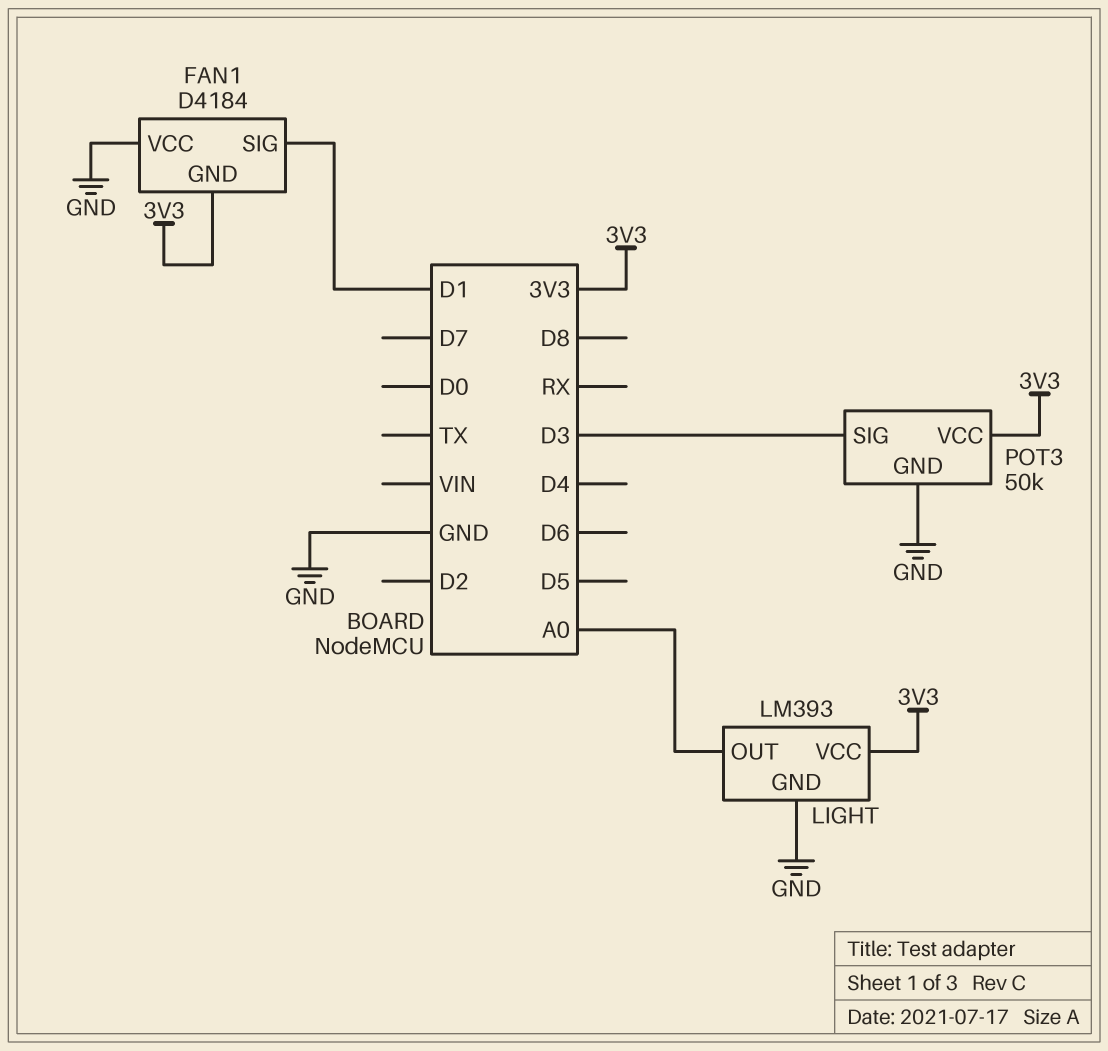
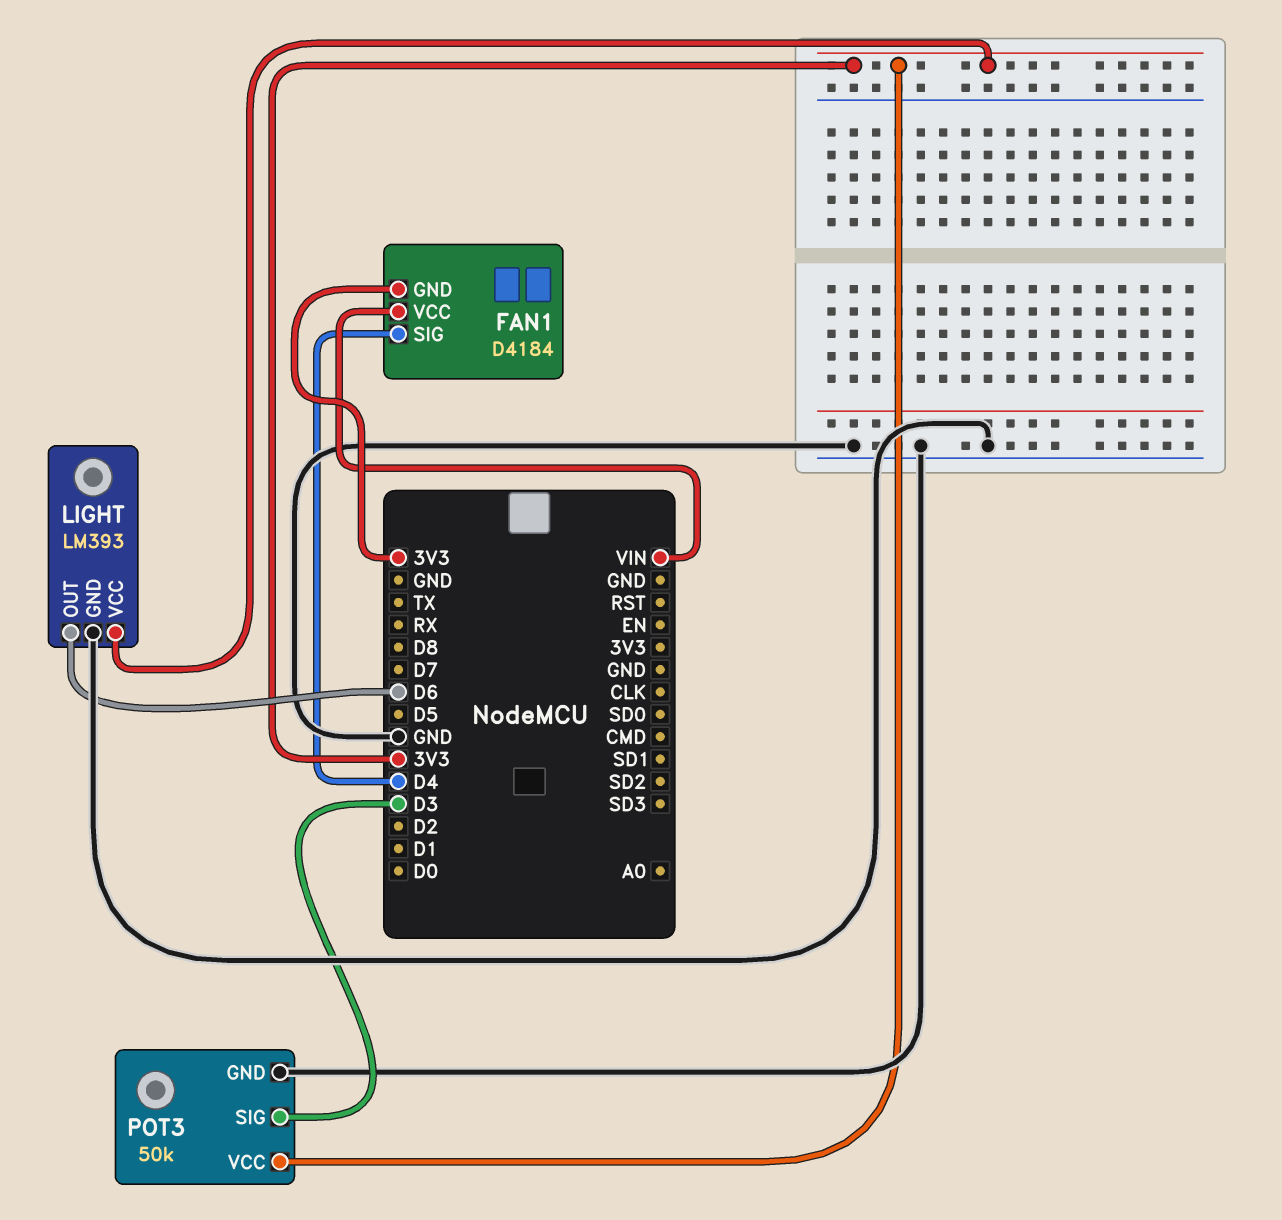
FAN1 pin SIG: D1 -> D4
FAN1 pin VCC: GND -> VIN
LIGHT pin OUT: A0 -> D6

